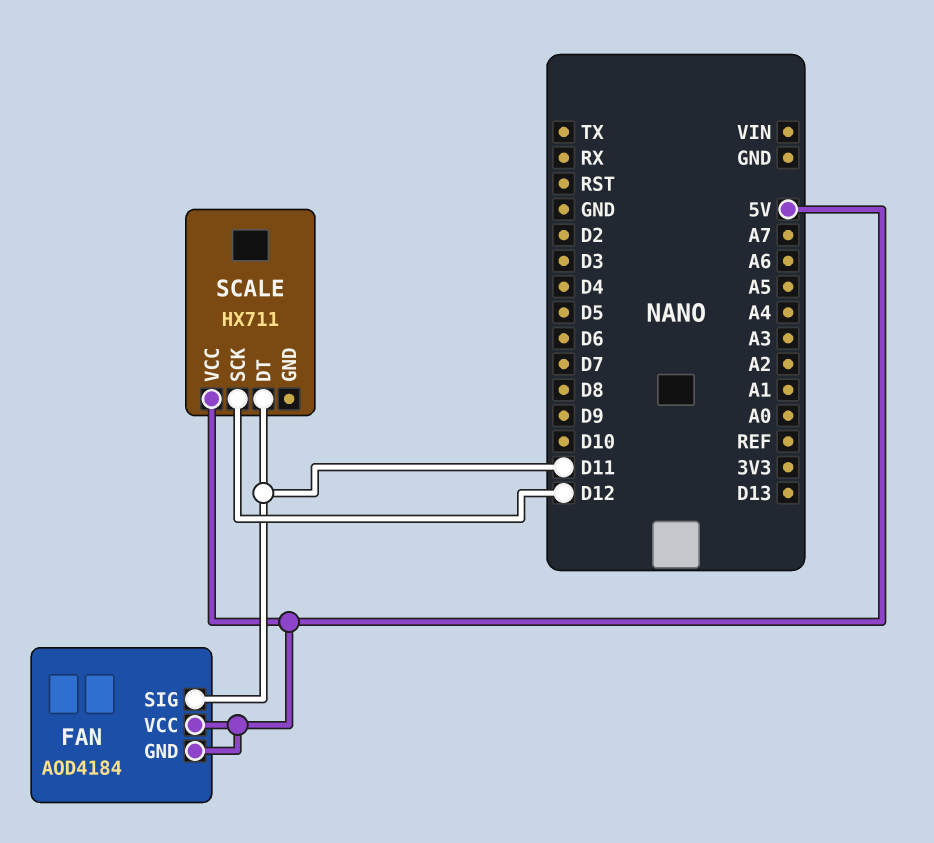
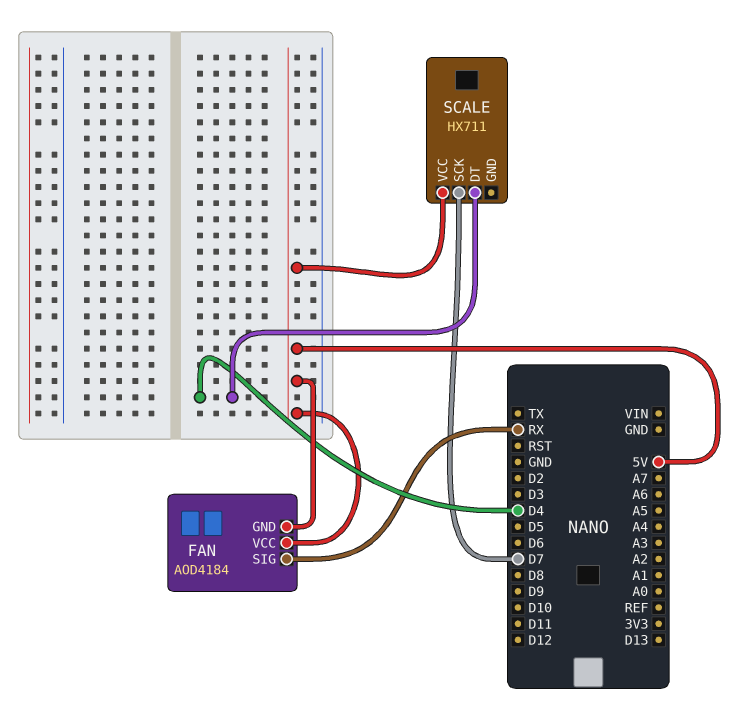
FAN pin SIG: D11 -> RX
SCALE pin DT: D11 -> D4
SCALE pin SCK: D12 -> D7

